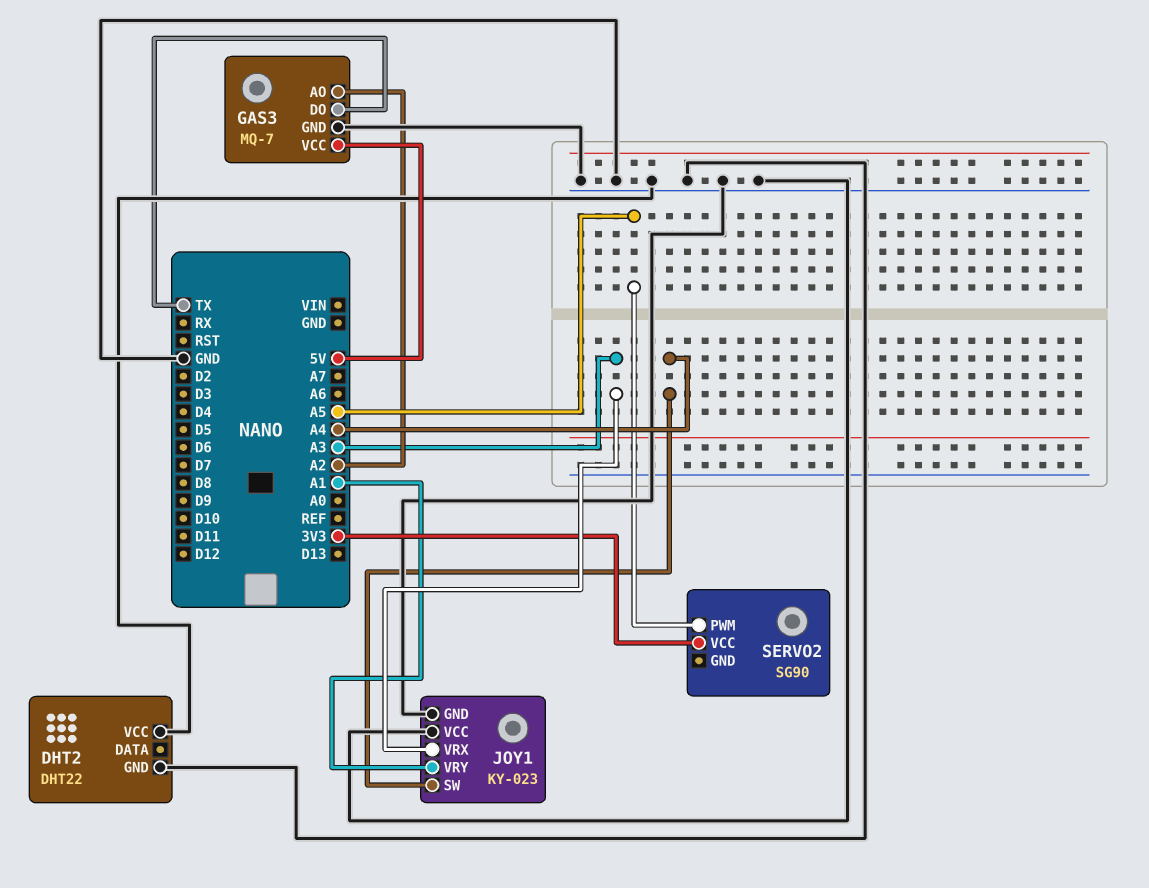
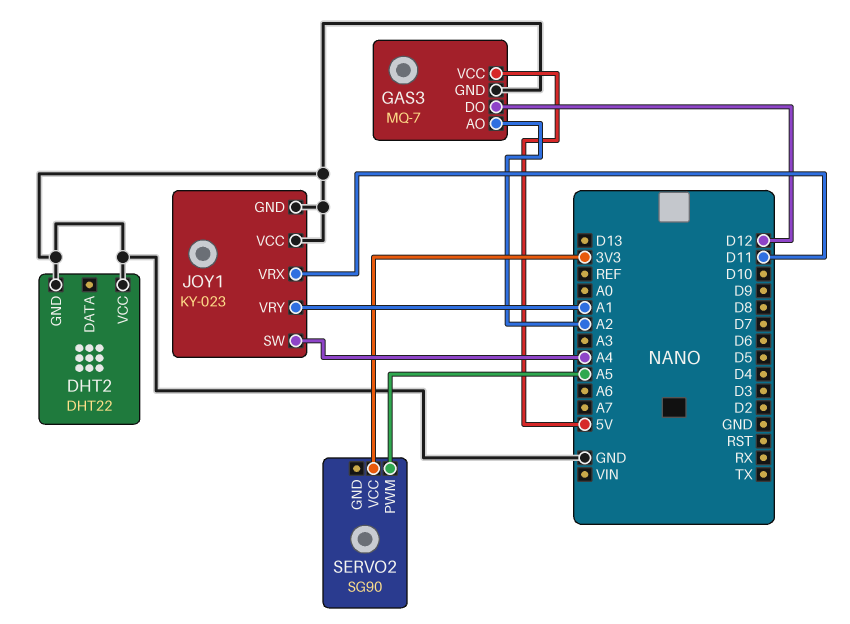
GAS3 pin DO: TX -> D12
JOY1 pin VRX: A3 -> D11

